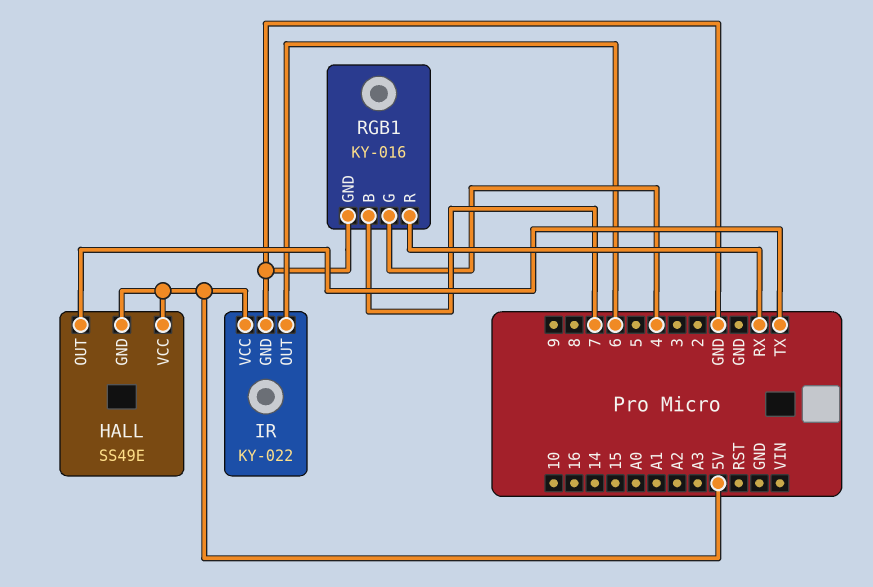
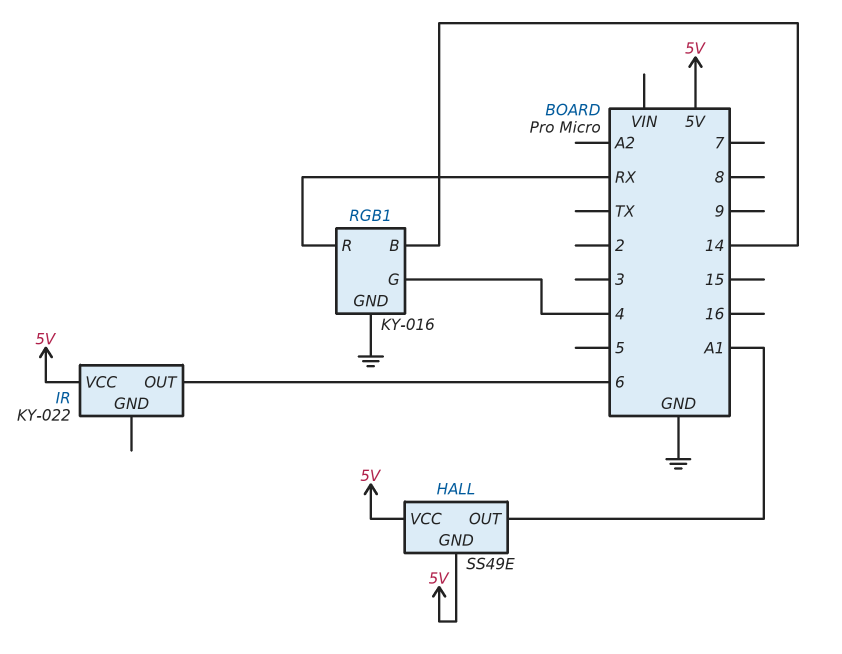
HALL pin OUT: TX -> A1
IR pin GND: GND -> none
RGB1 pin B: 7 -> 14

